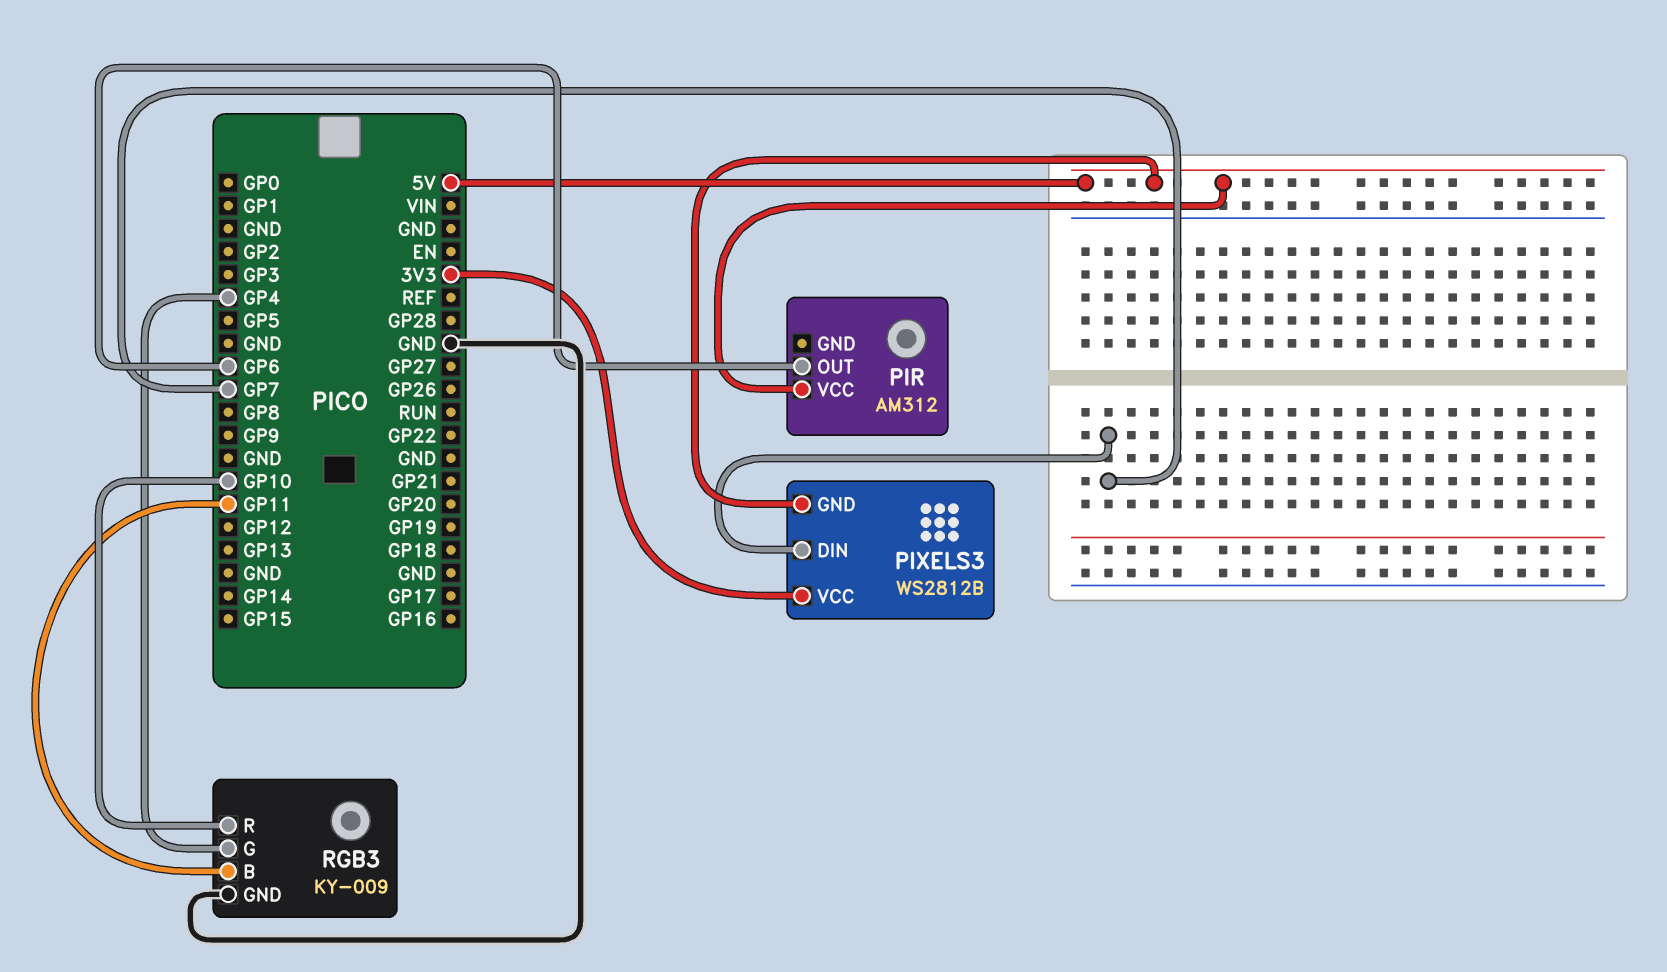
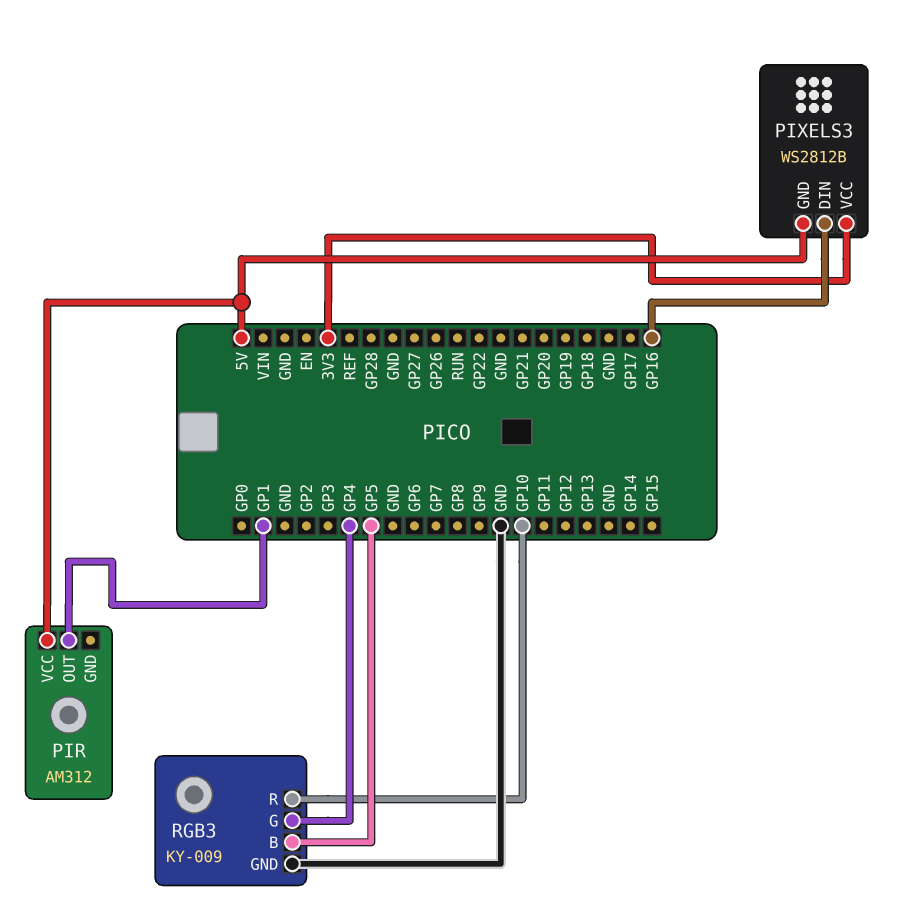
PIR pin OUT: GP6 -> GP1
PIXELS3 pin DIN: GP7 -> GP16
RGB3 pin B: GP11 -> GP5

